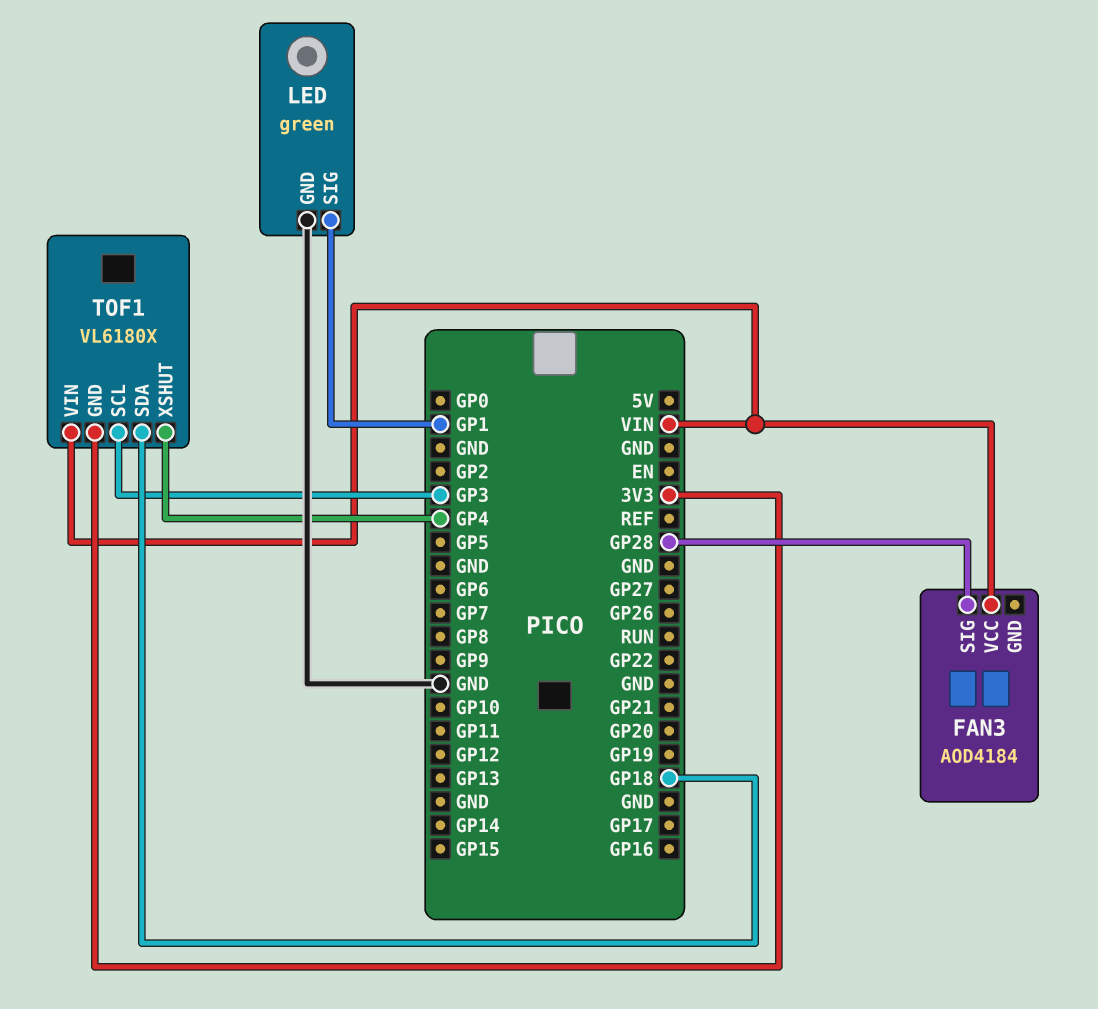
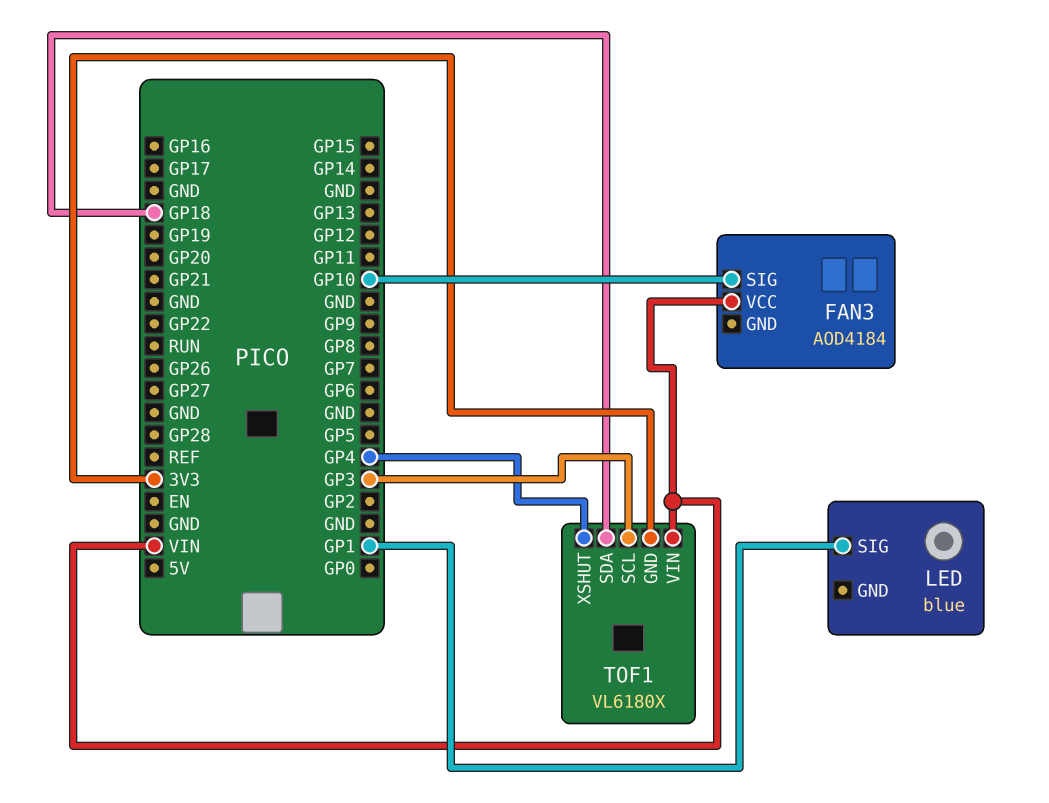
FAN3 pin SIG: GP28 -> GP10
LED: green -> blue
LED pin GND: GND -> none

